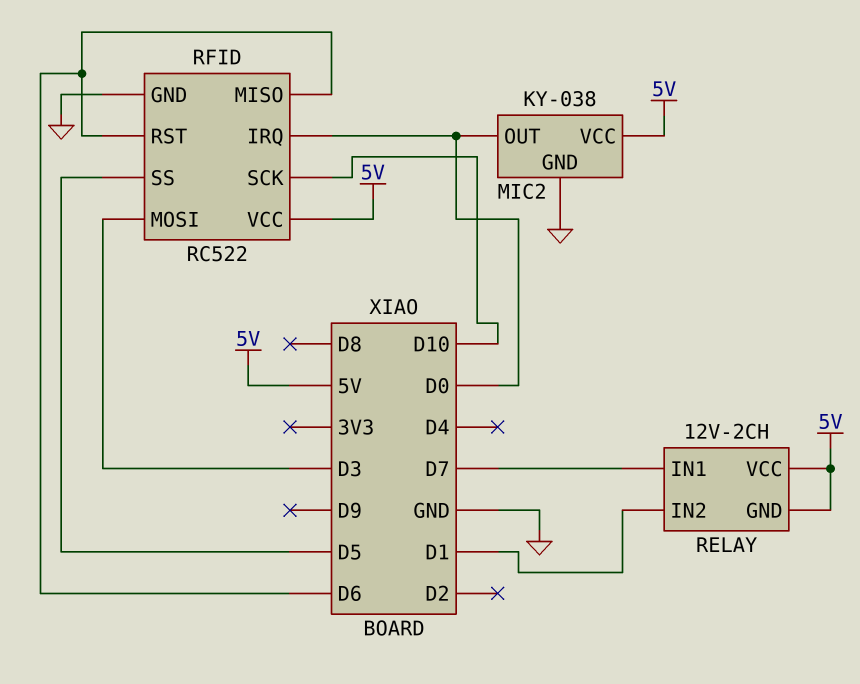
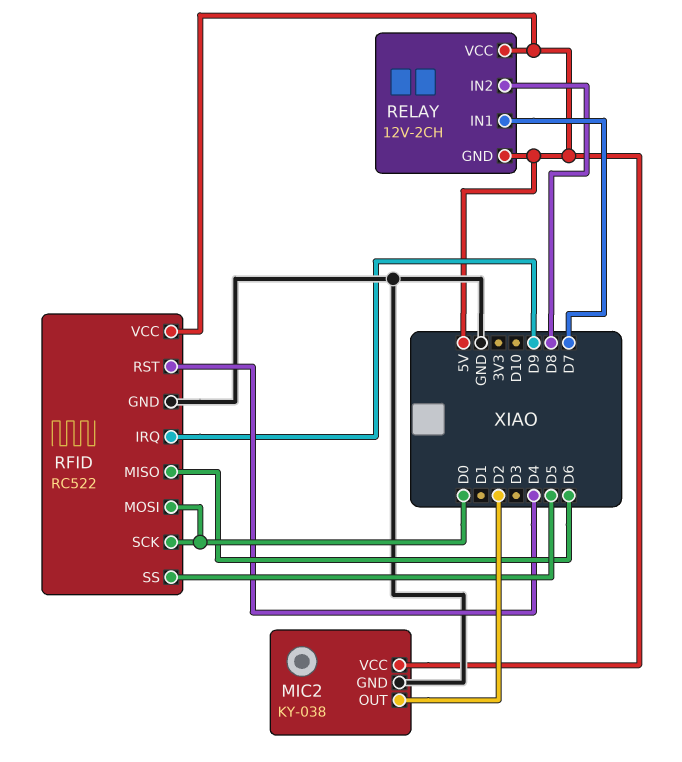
MIC2 pin OUT: D0 -> D2
RELAY pin IN2: D1 -> D8
RFID pin IRQ: D0 -> D9
RFID pin MOSI: D3 -> D0
RFID pin RST: D6 -> D4
RFID pin SCK: D10 -> D0

